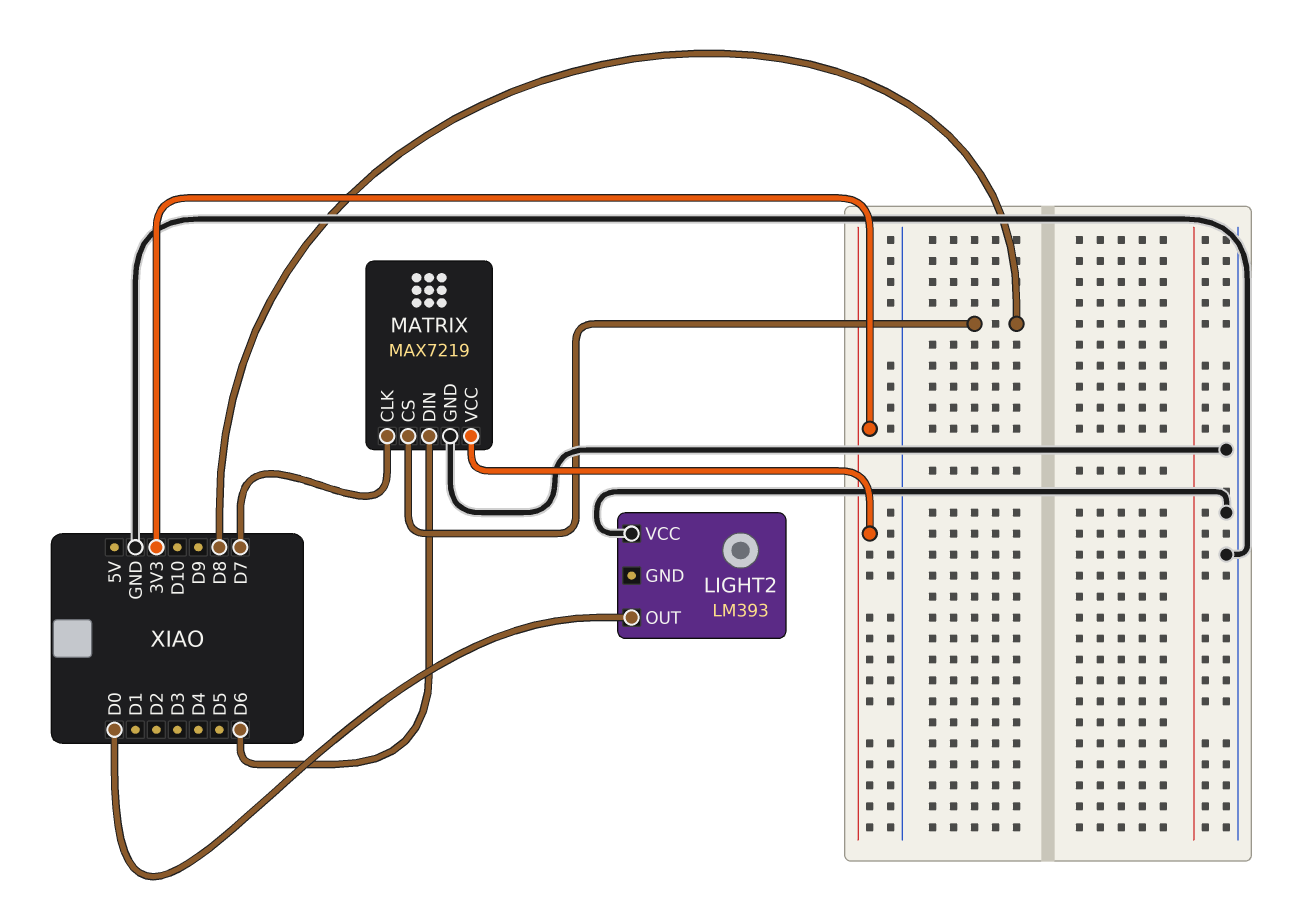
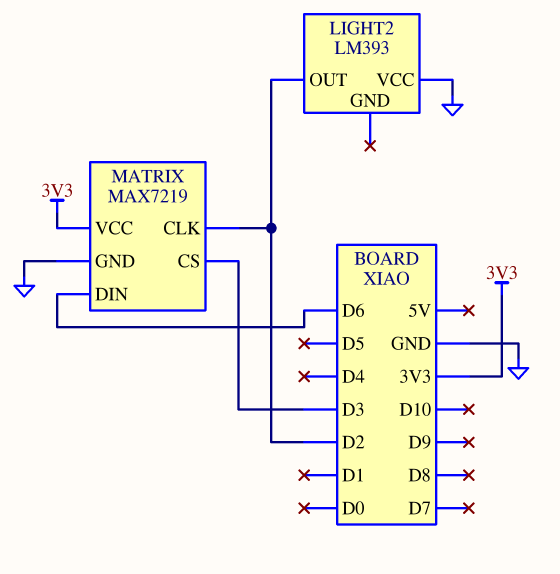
LIGHT2 pin OUT: D0 -> D2
MATRIX pin CLK: D7 -> D2
MATRIX pin CS: D8 -> D3

